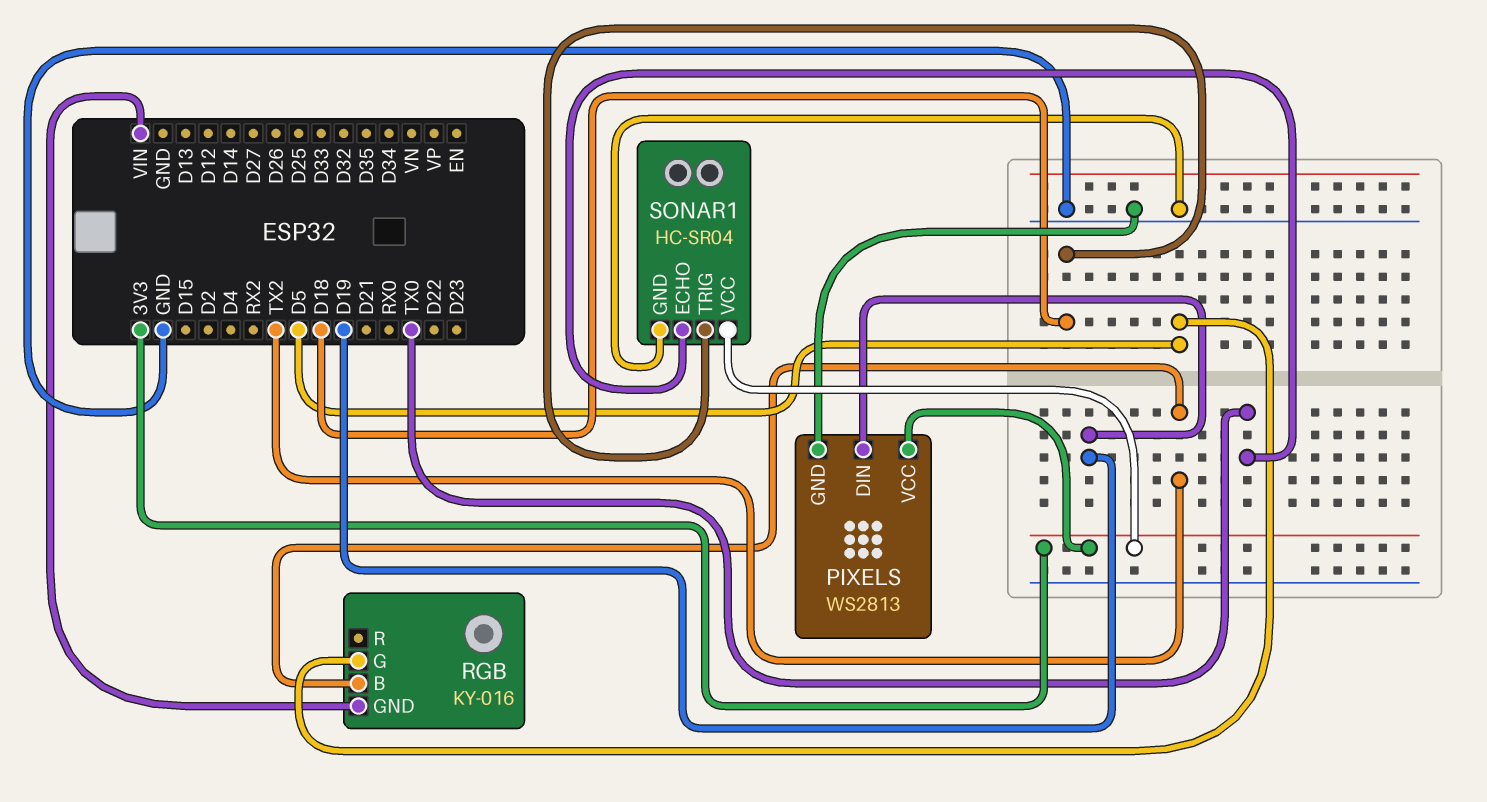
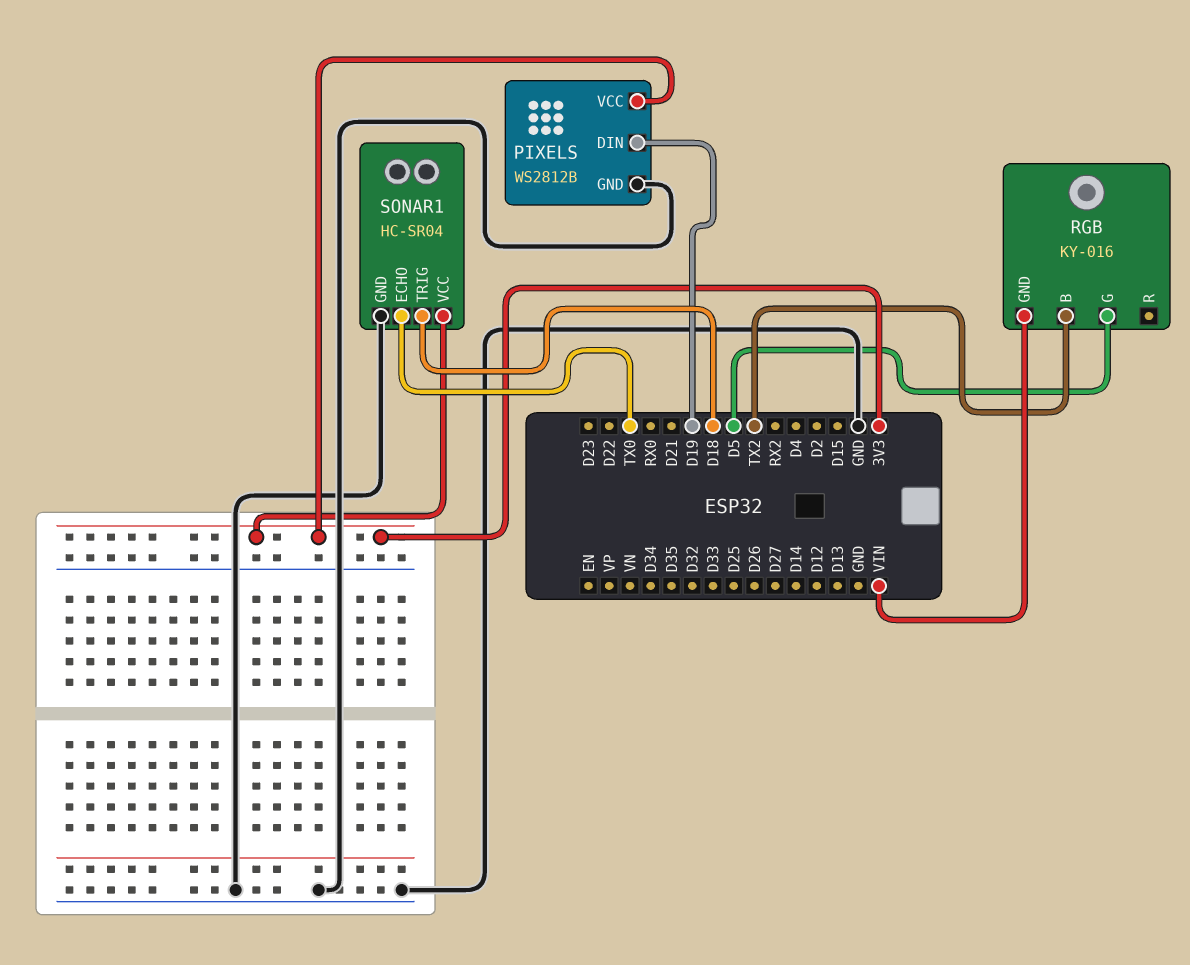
PIXELS: WS2813 -> WS2812B

